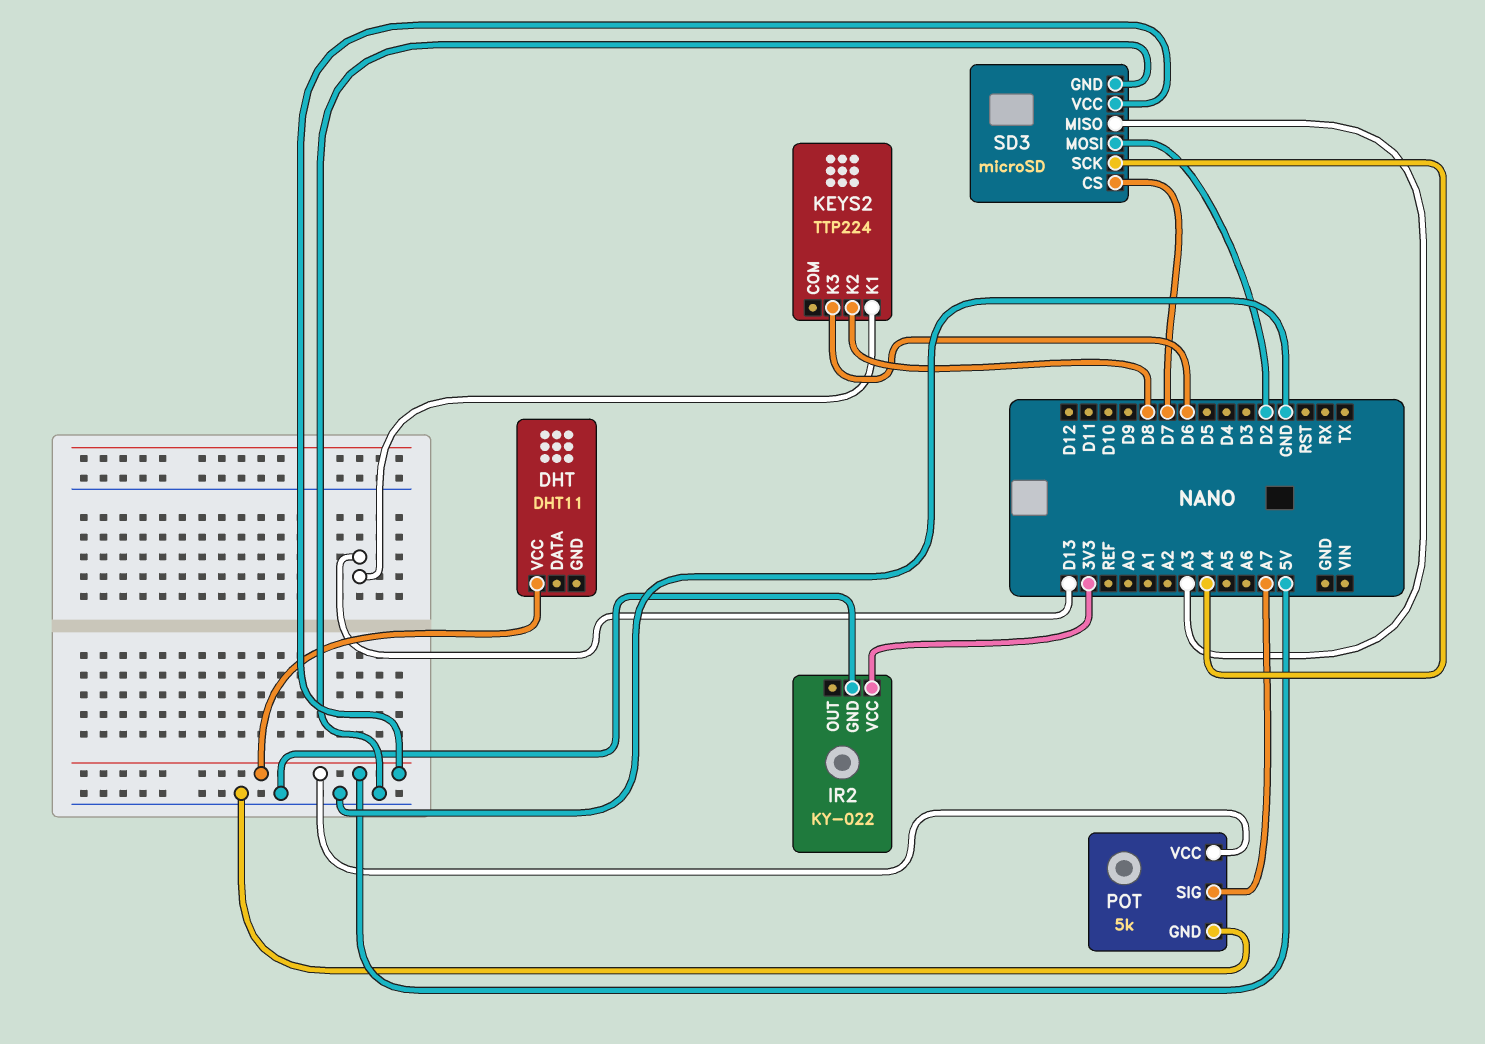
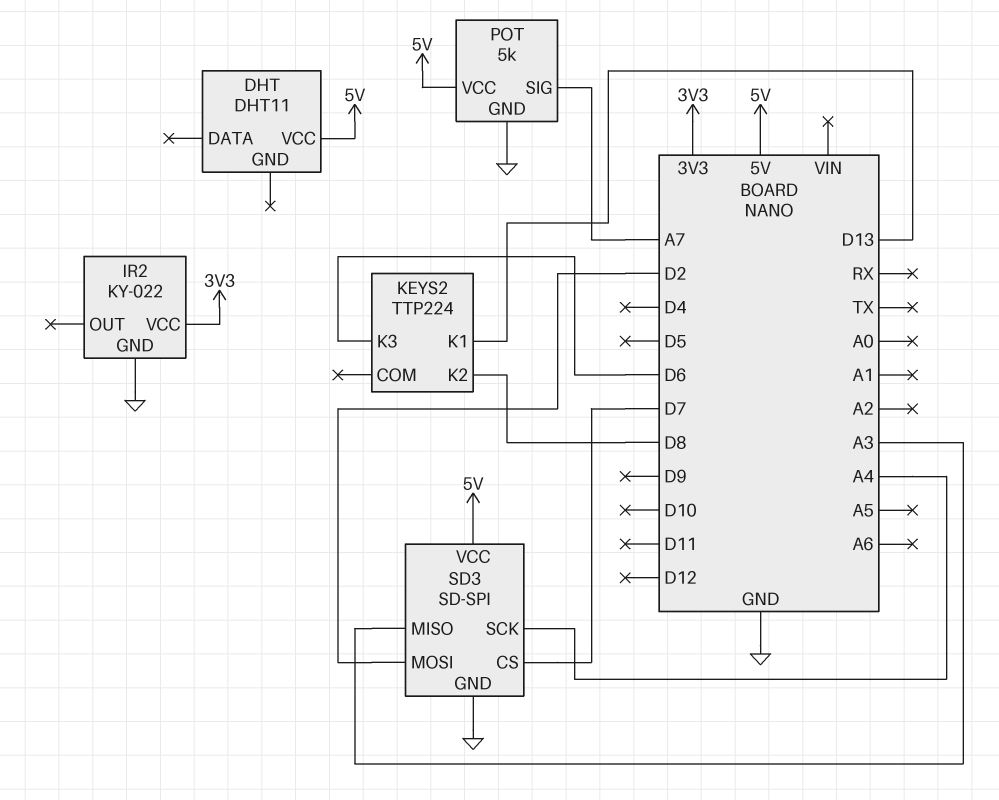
SD3: microSD -> SD-SPI

